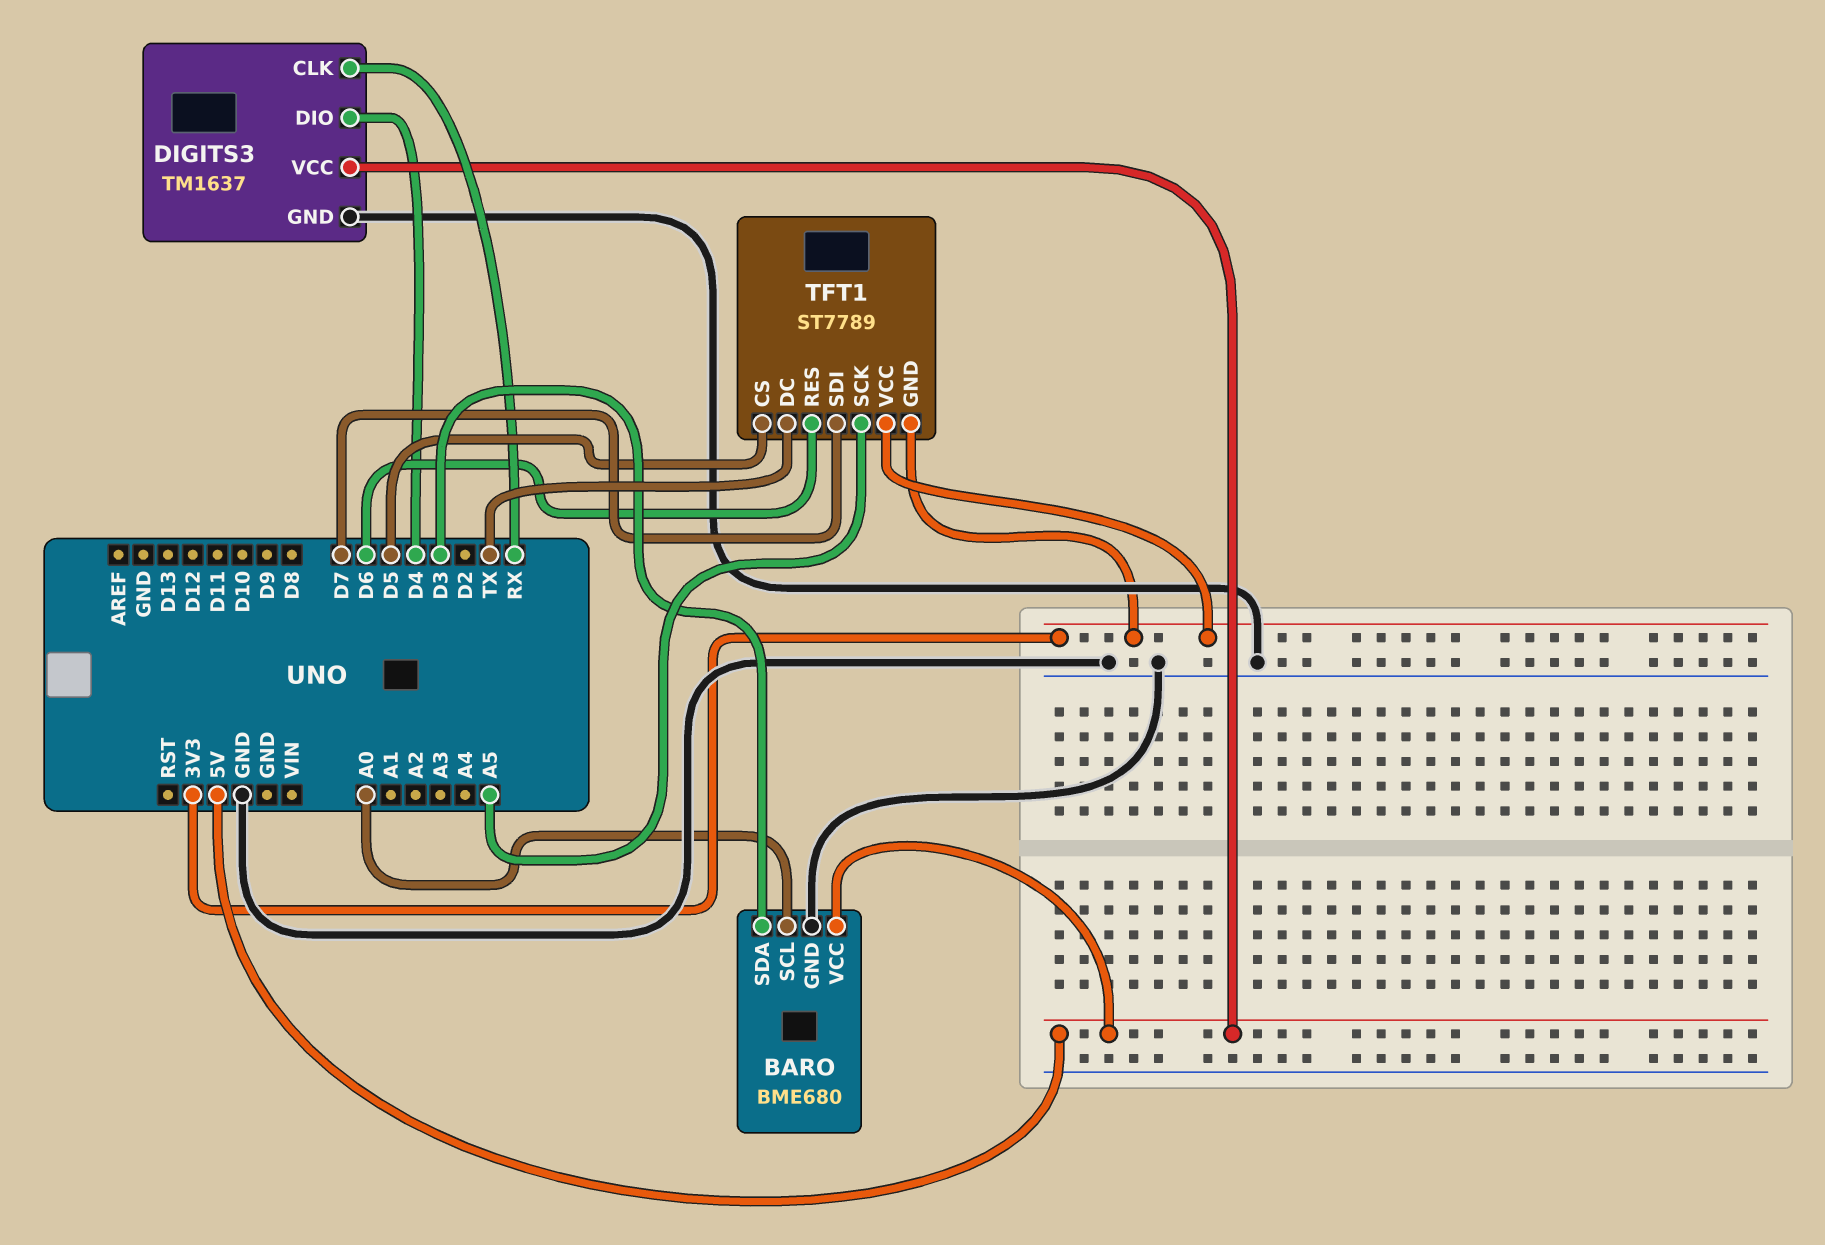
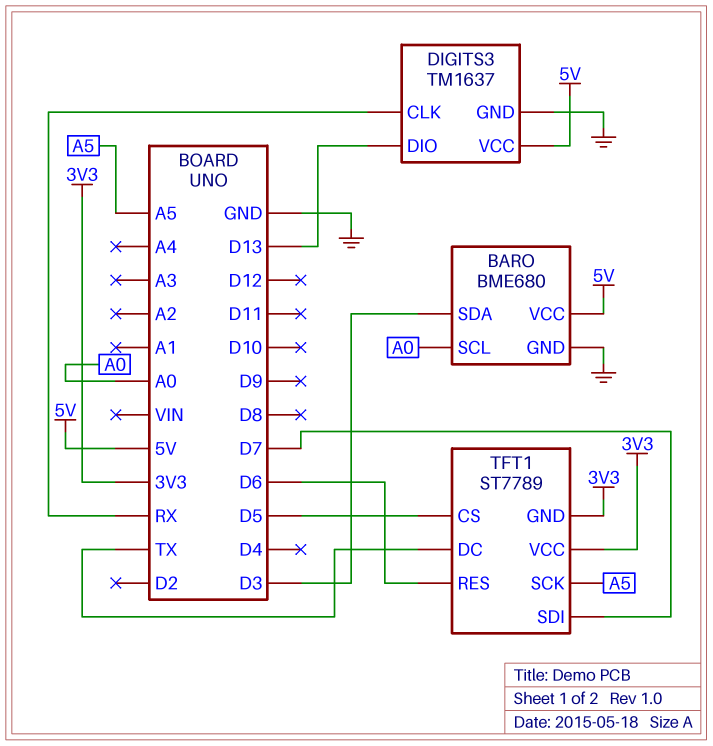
DIGITS3 pin DIO: D4 -> D13

